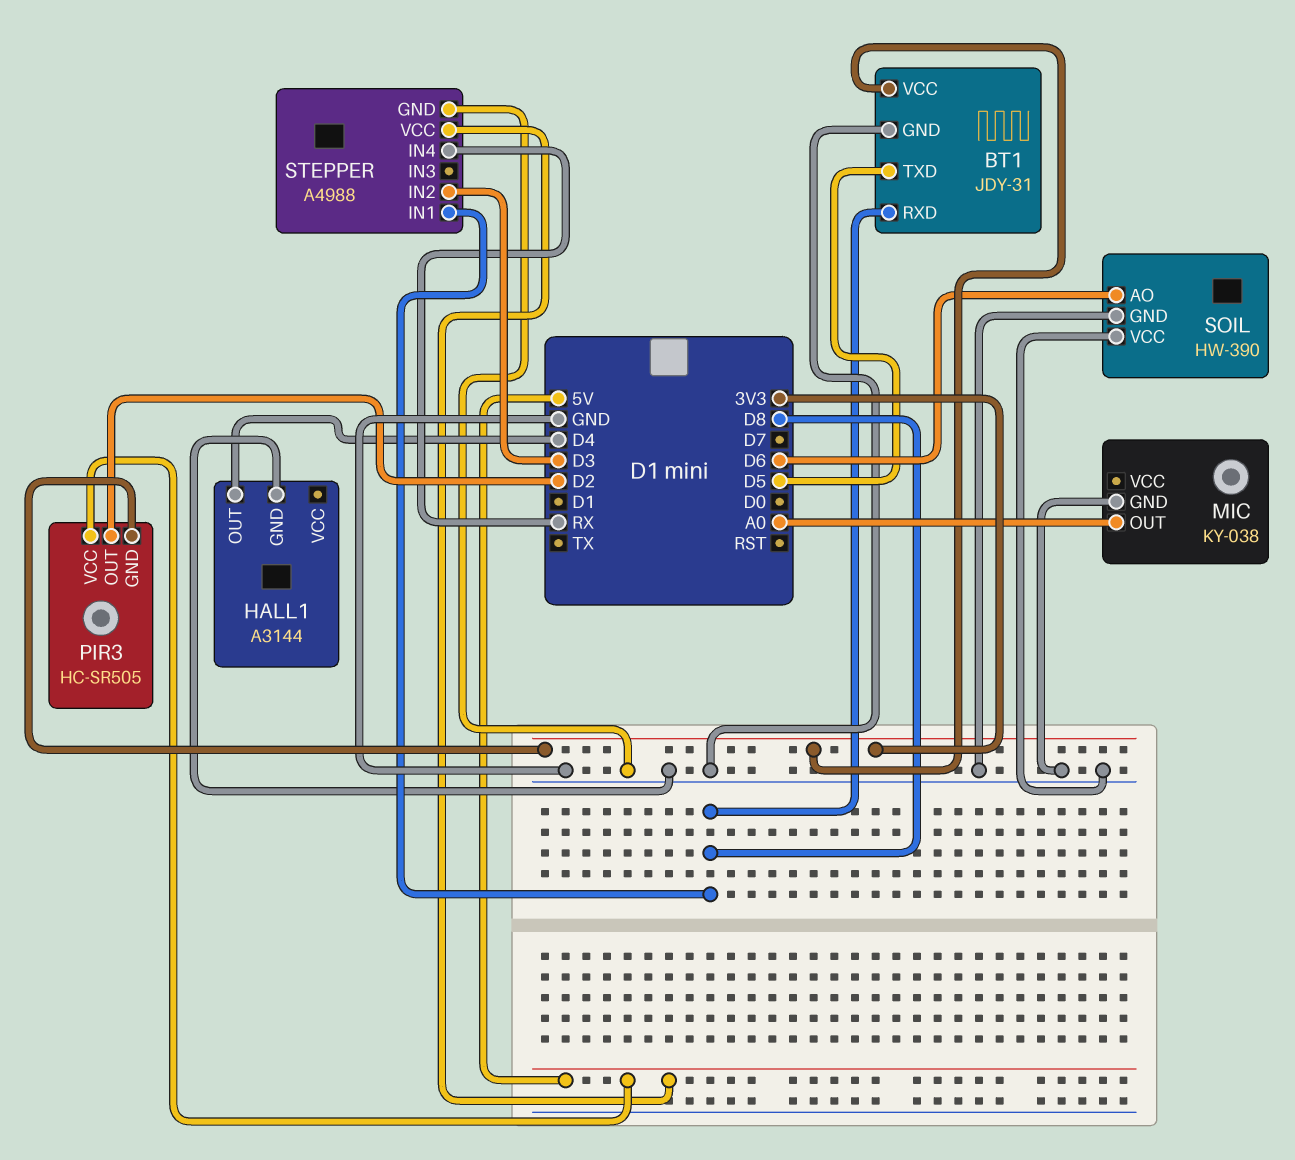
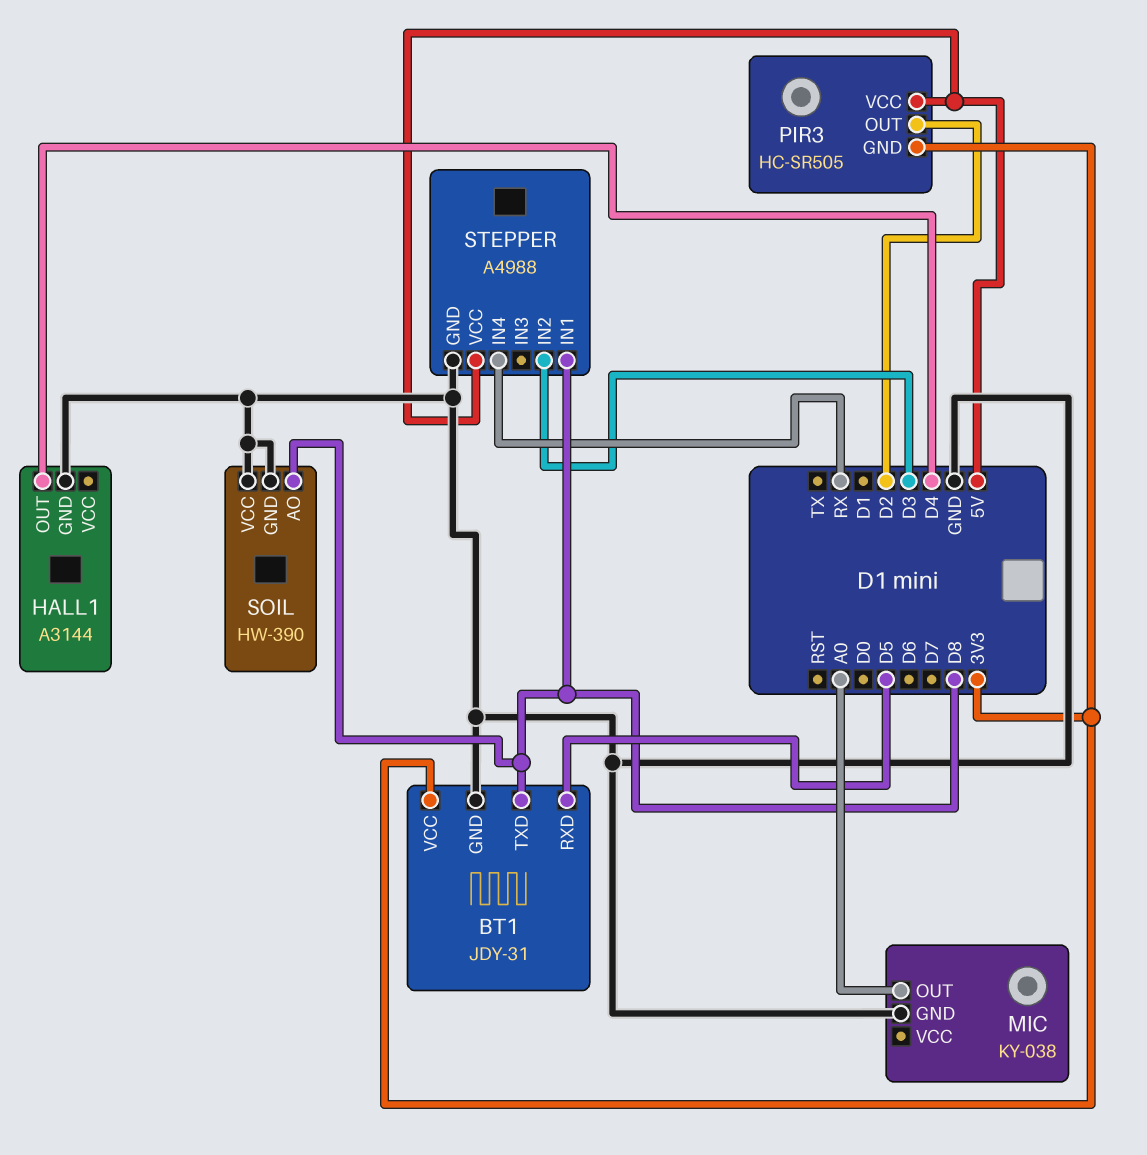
BT1 pin RXD: D8 -> D5
BT1 pin TXD: D5 -> D8
SOIL pin AO: D6 -> D8

